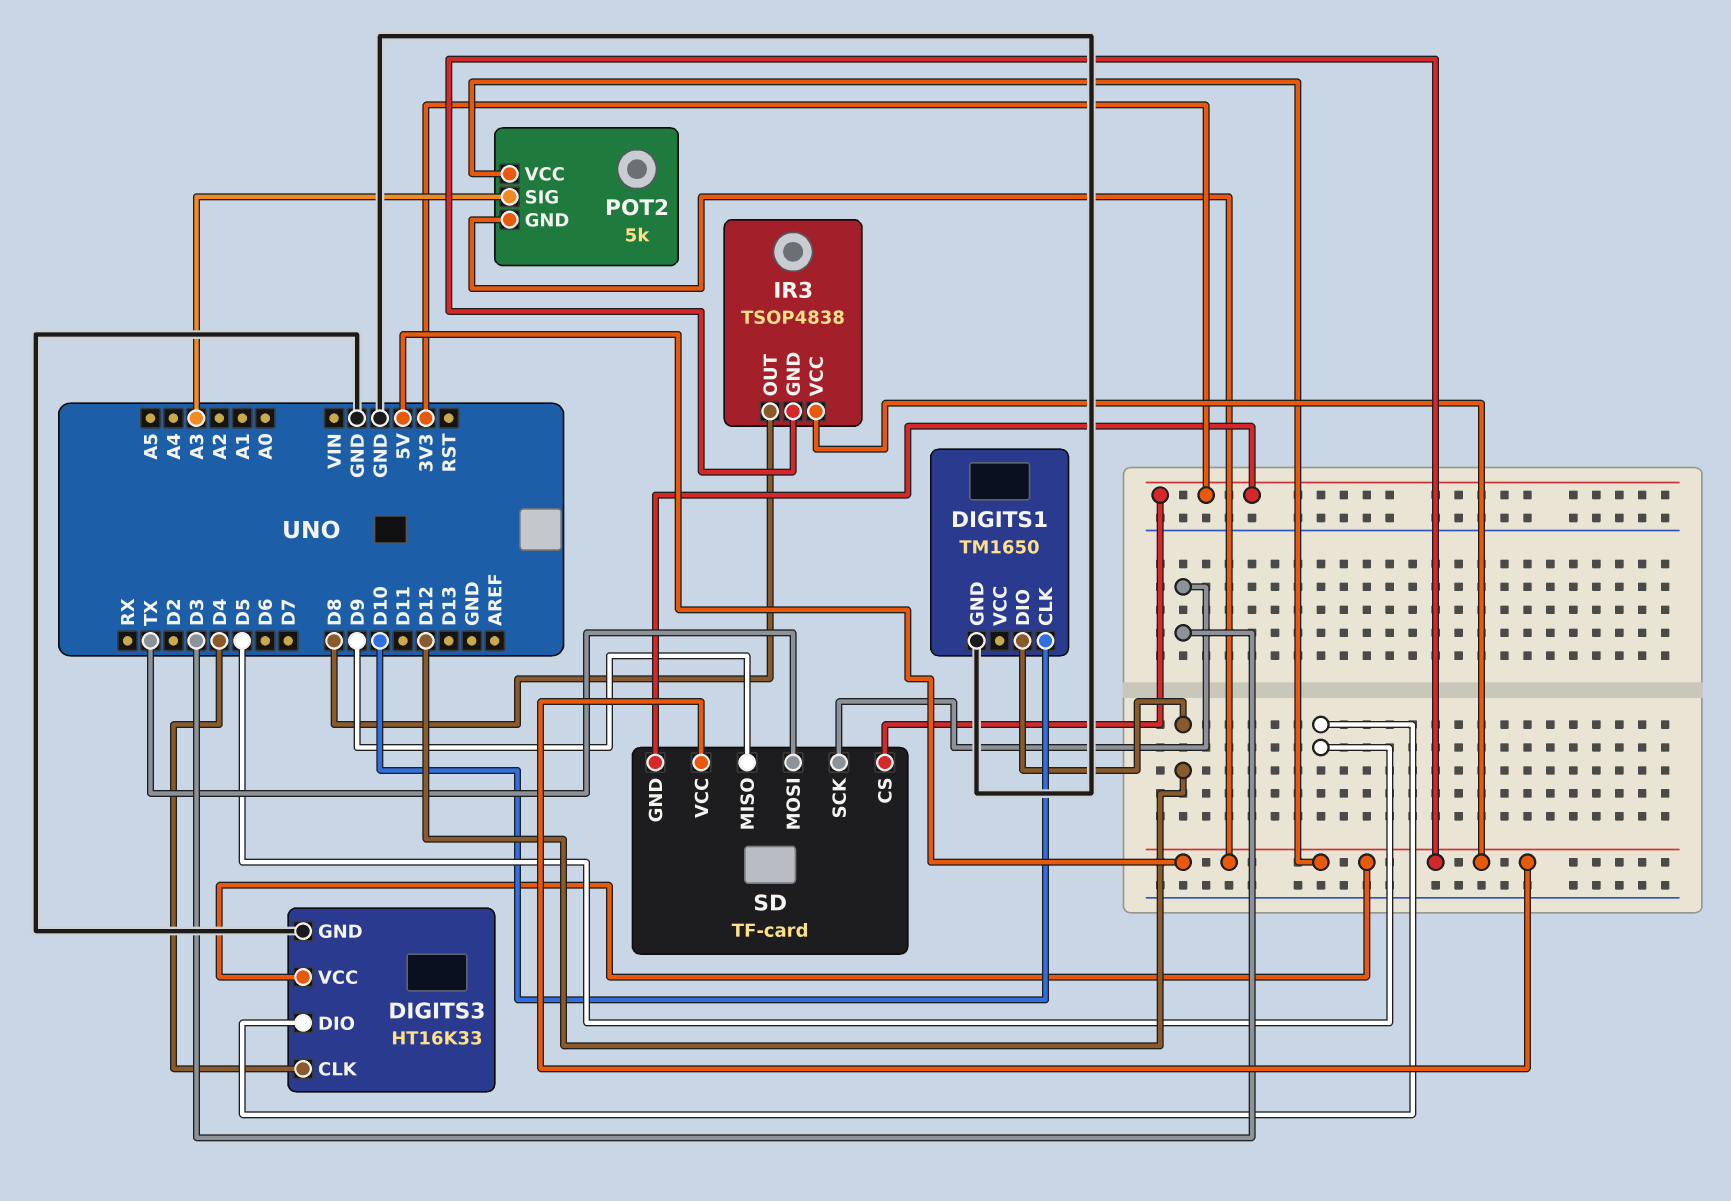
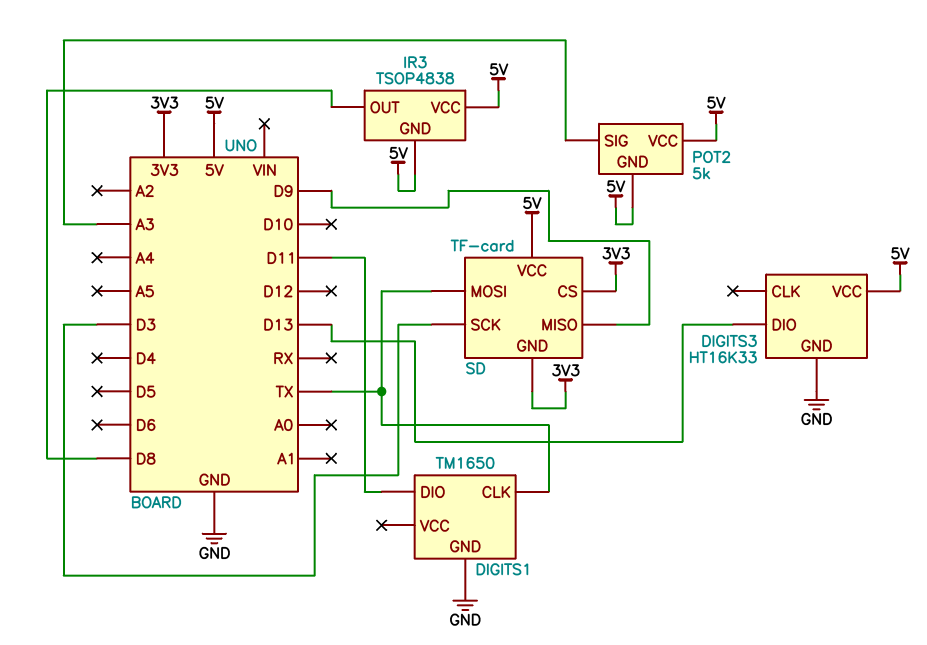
DIGITS1 pin CLK: D10 -> TX
DIGITS1 pin DIO: D12 -> D11
DIGITS3 pin CLK: D4 -> none
DIGITS3 pin DIO: D5 -> D13

